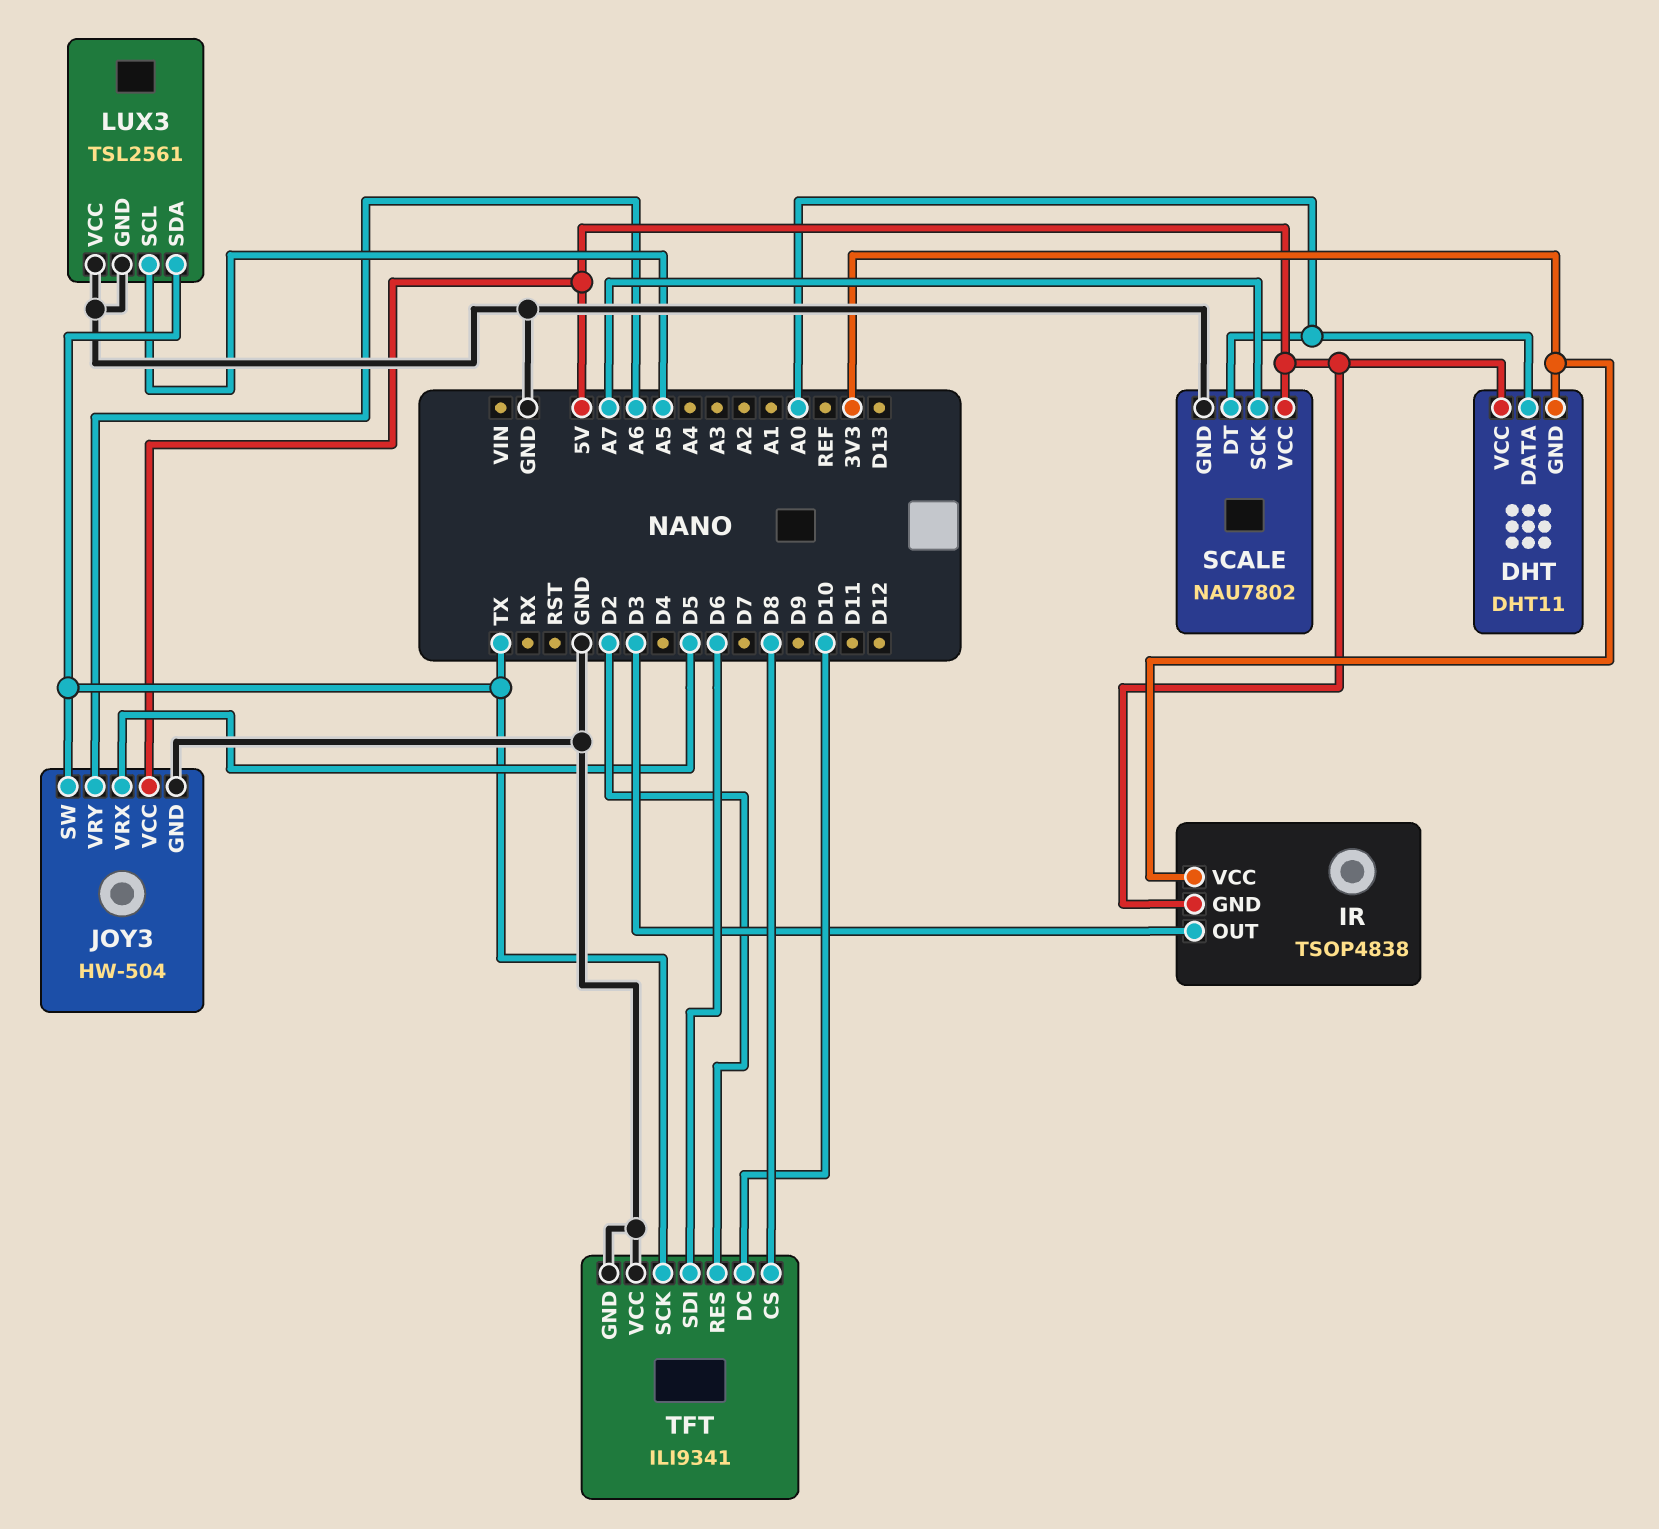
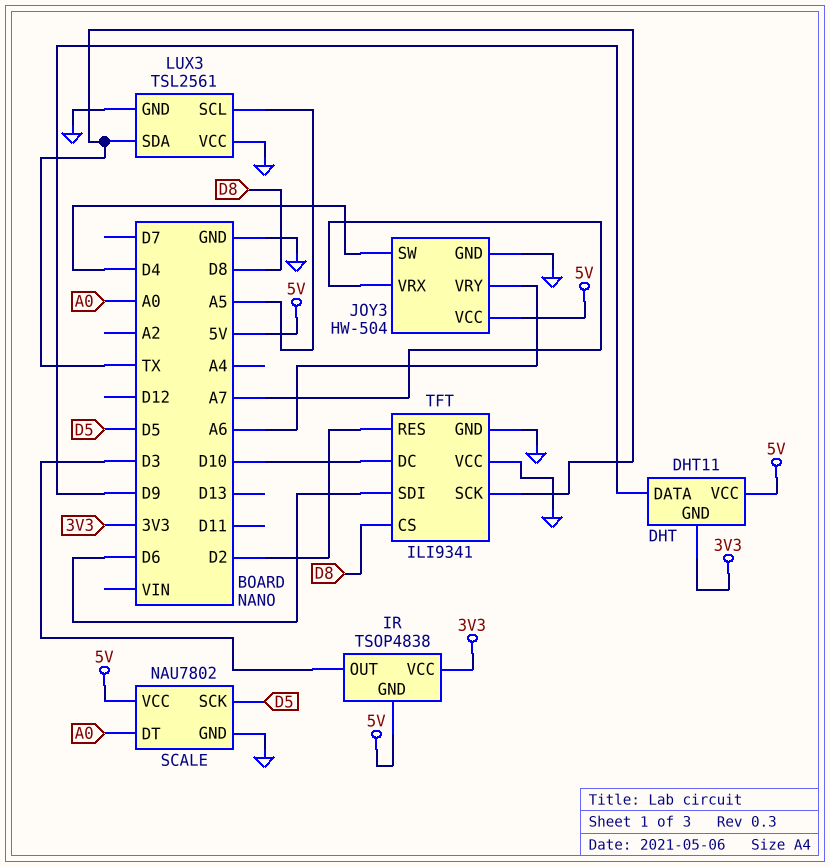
DHT pin DATA: A0 -> D9
JOY3 pin SW: TX -> D4
JOY3 pin VRX: D5 -> A7
SCALE pin SCK: A7 -> D5

